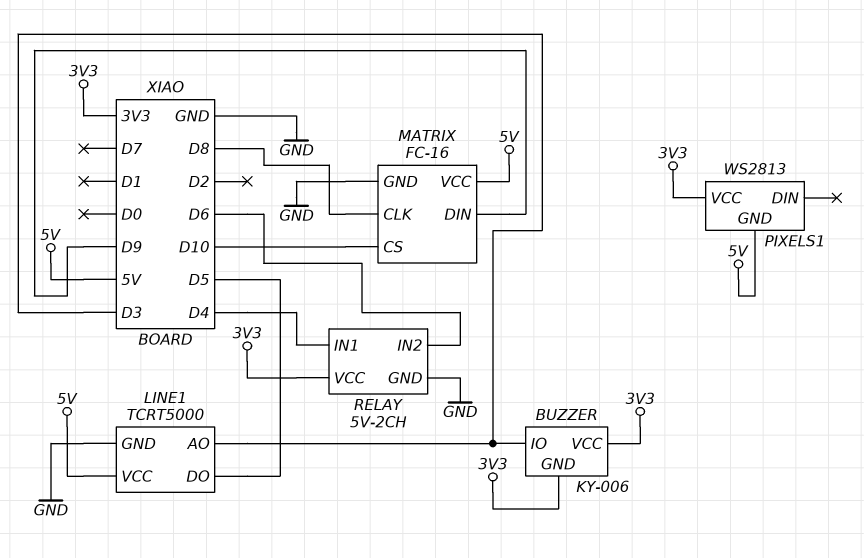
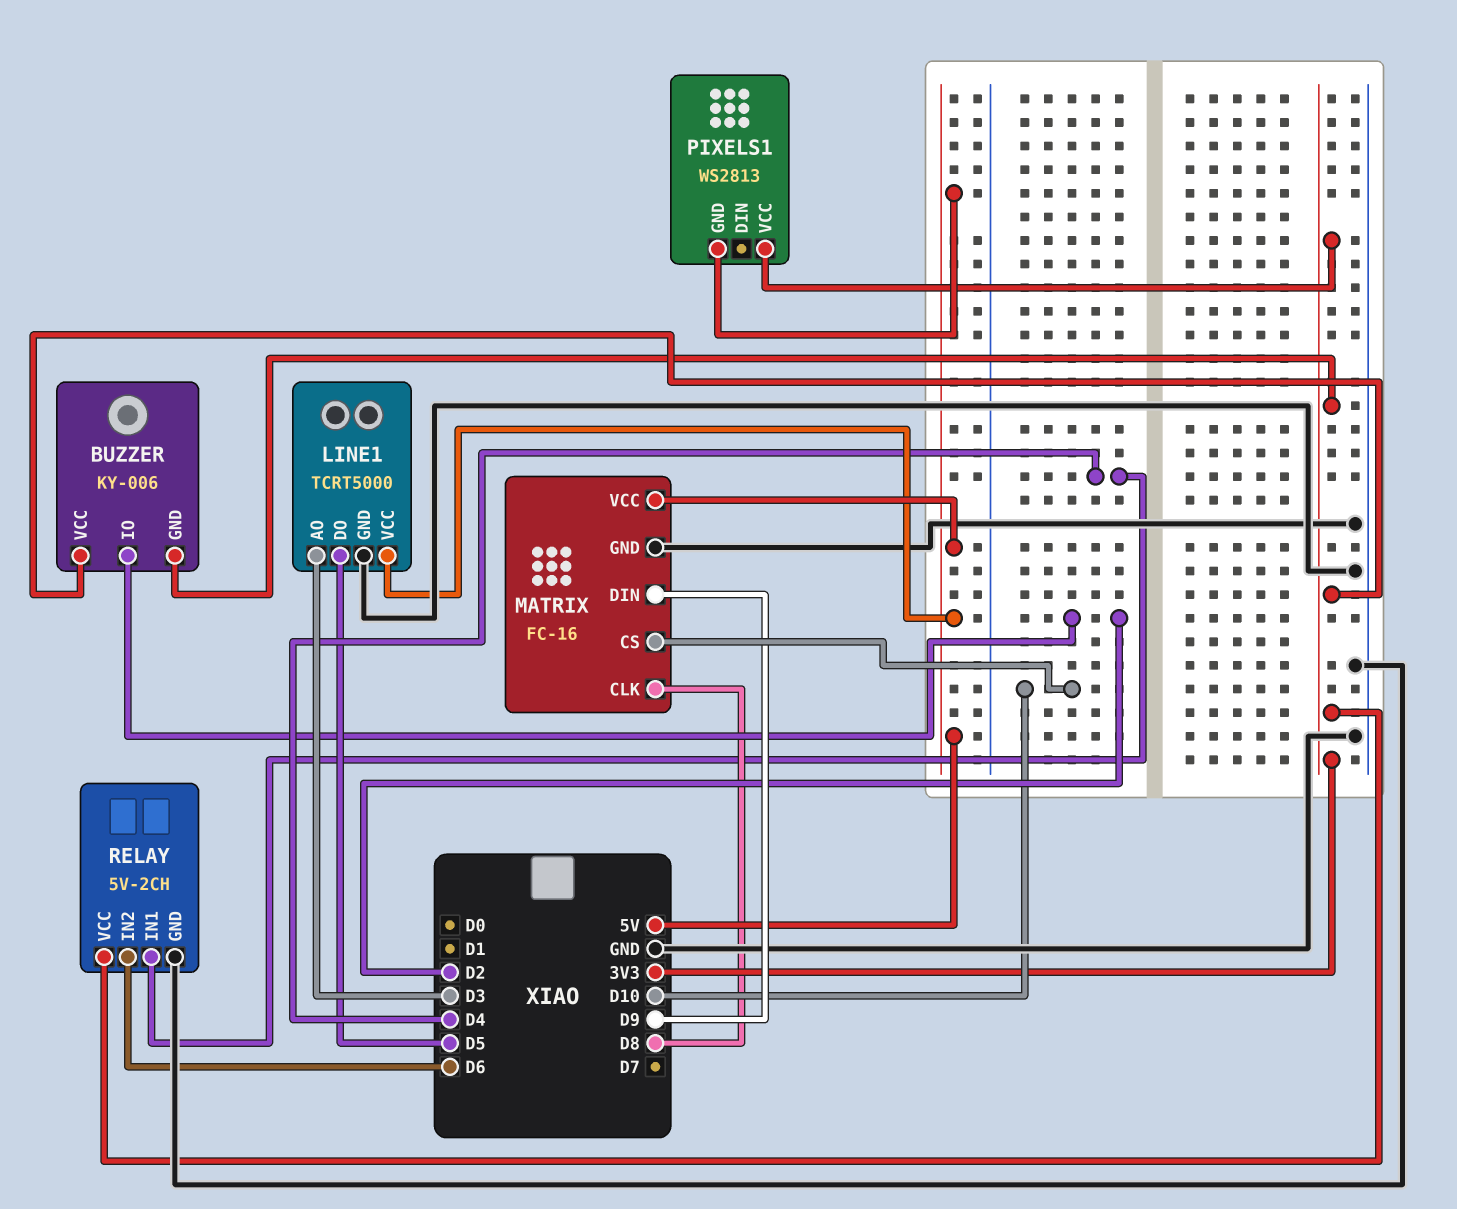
BUZZER pin IO: D3 -> D2

